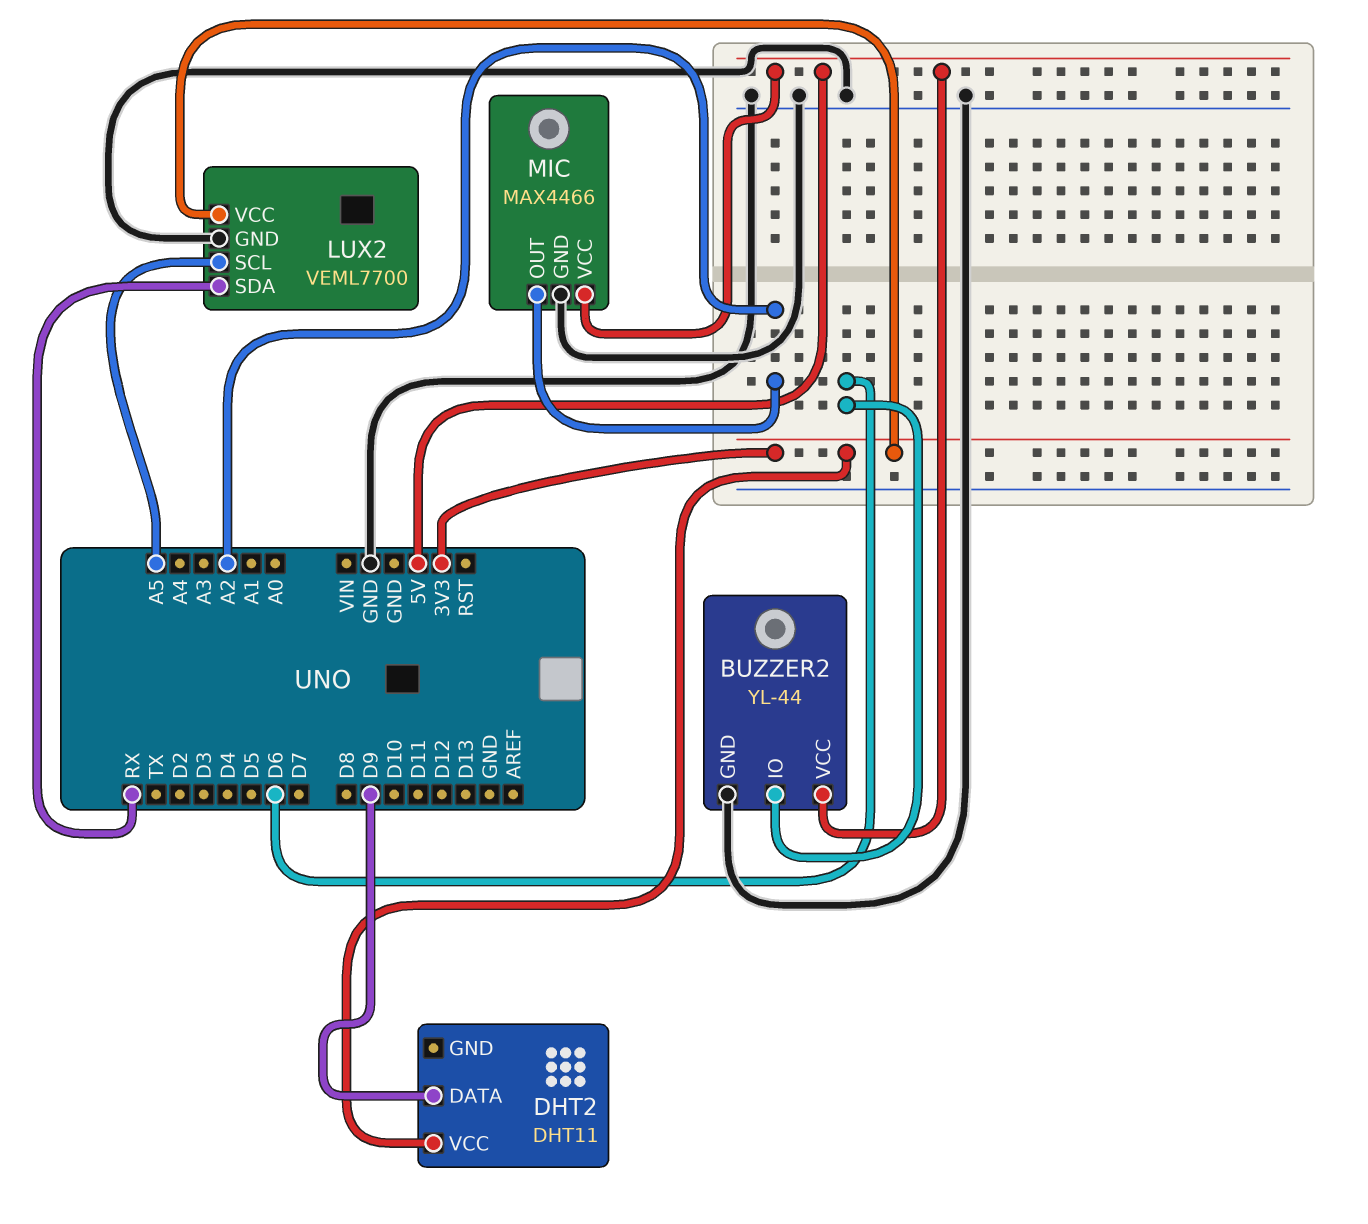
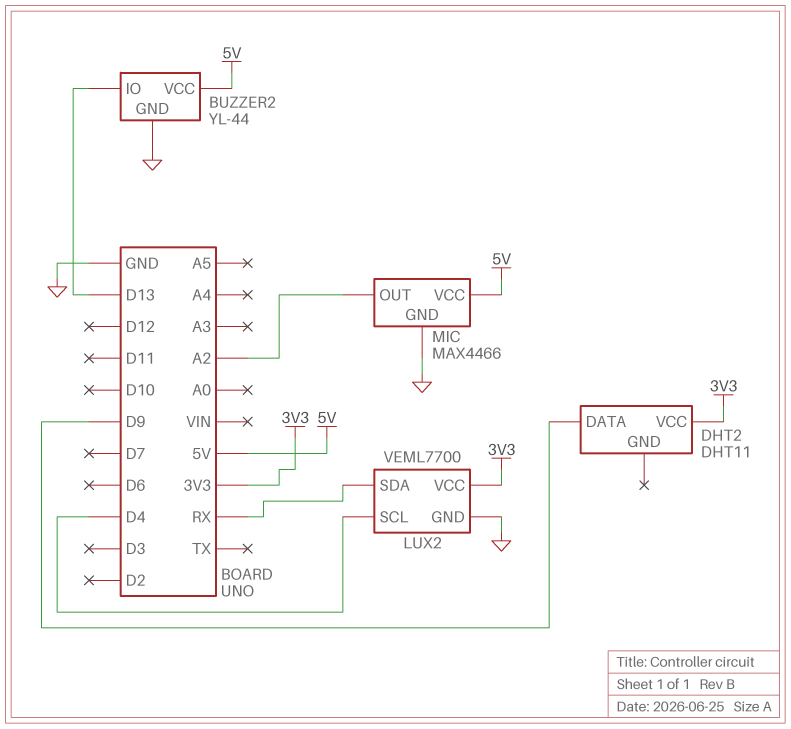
BUZZER2 pin IO: D6 -> D13
LUX2 pin SCL: A5 -> D4

